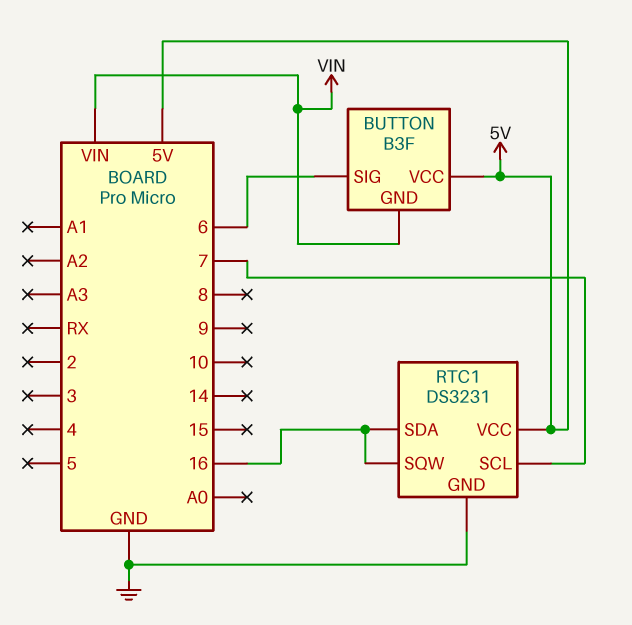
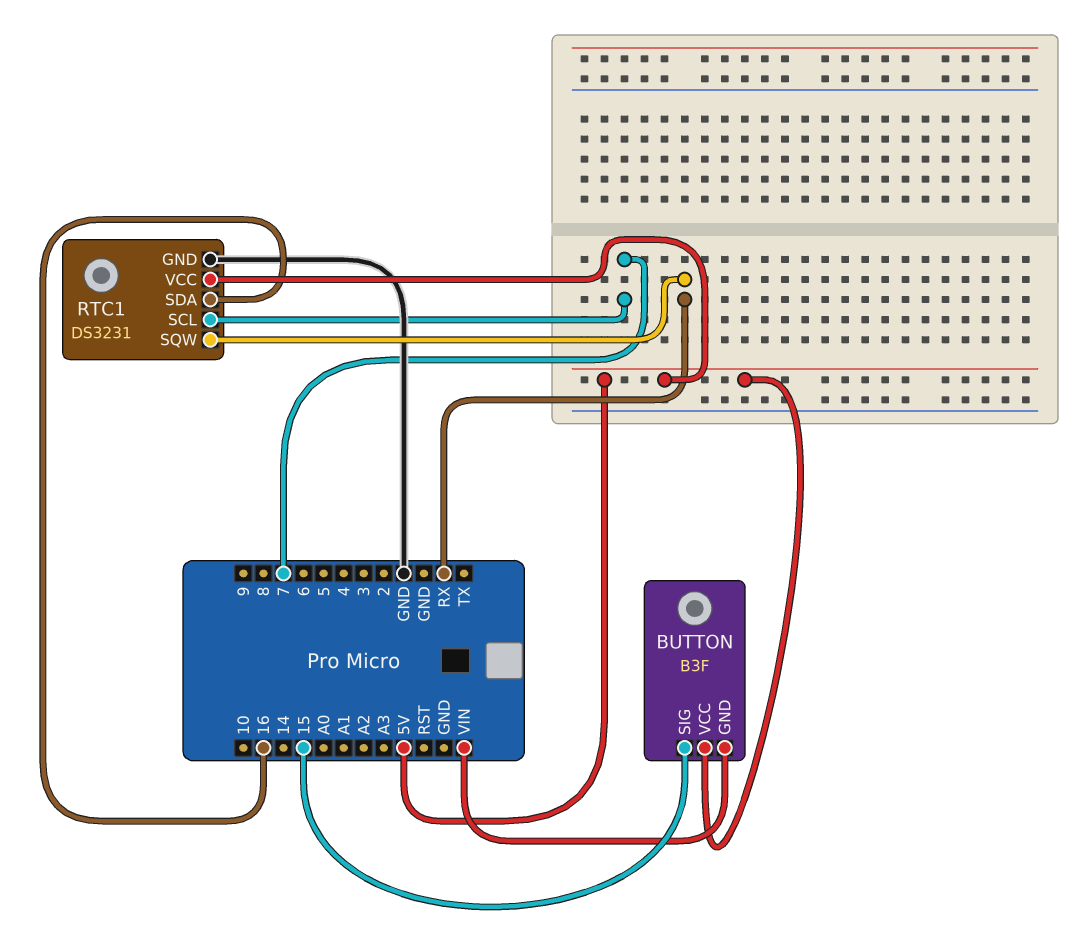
BUTTON pin SIG: 6 -> 15
RTC1 pin SQW: 16 -> RX

